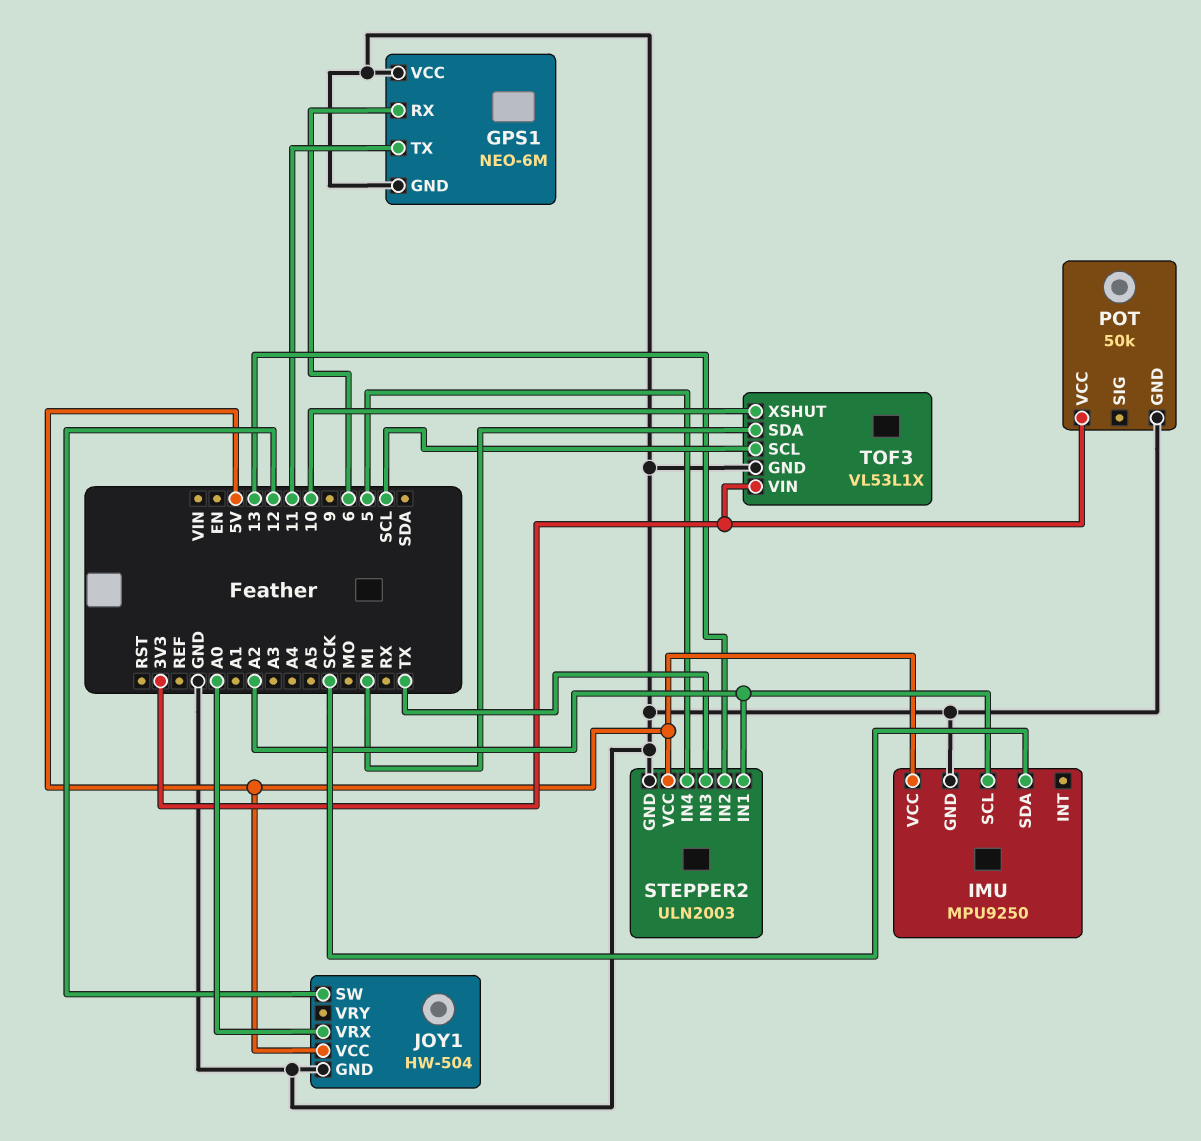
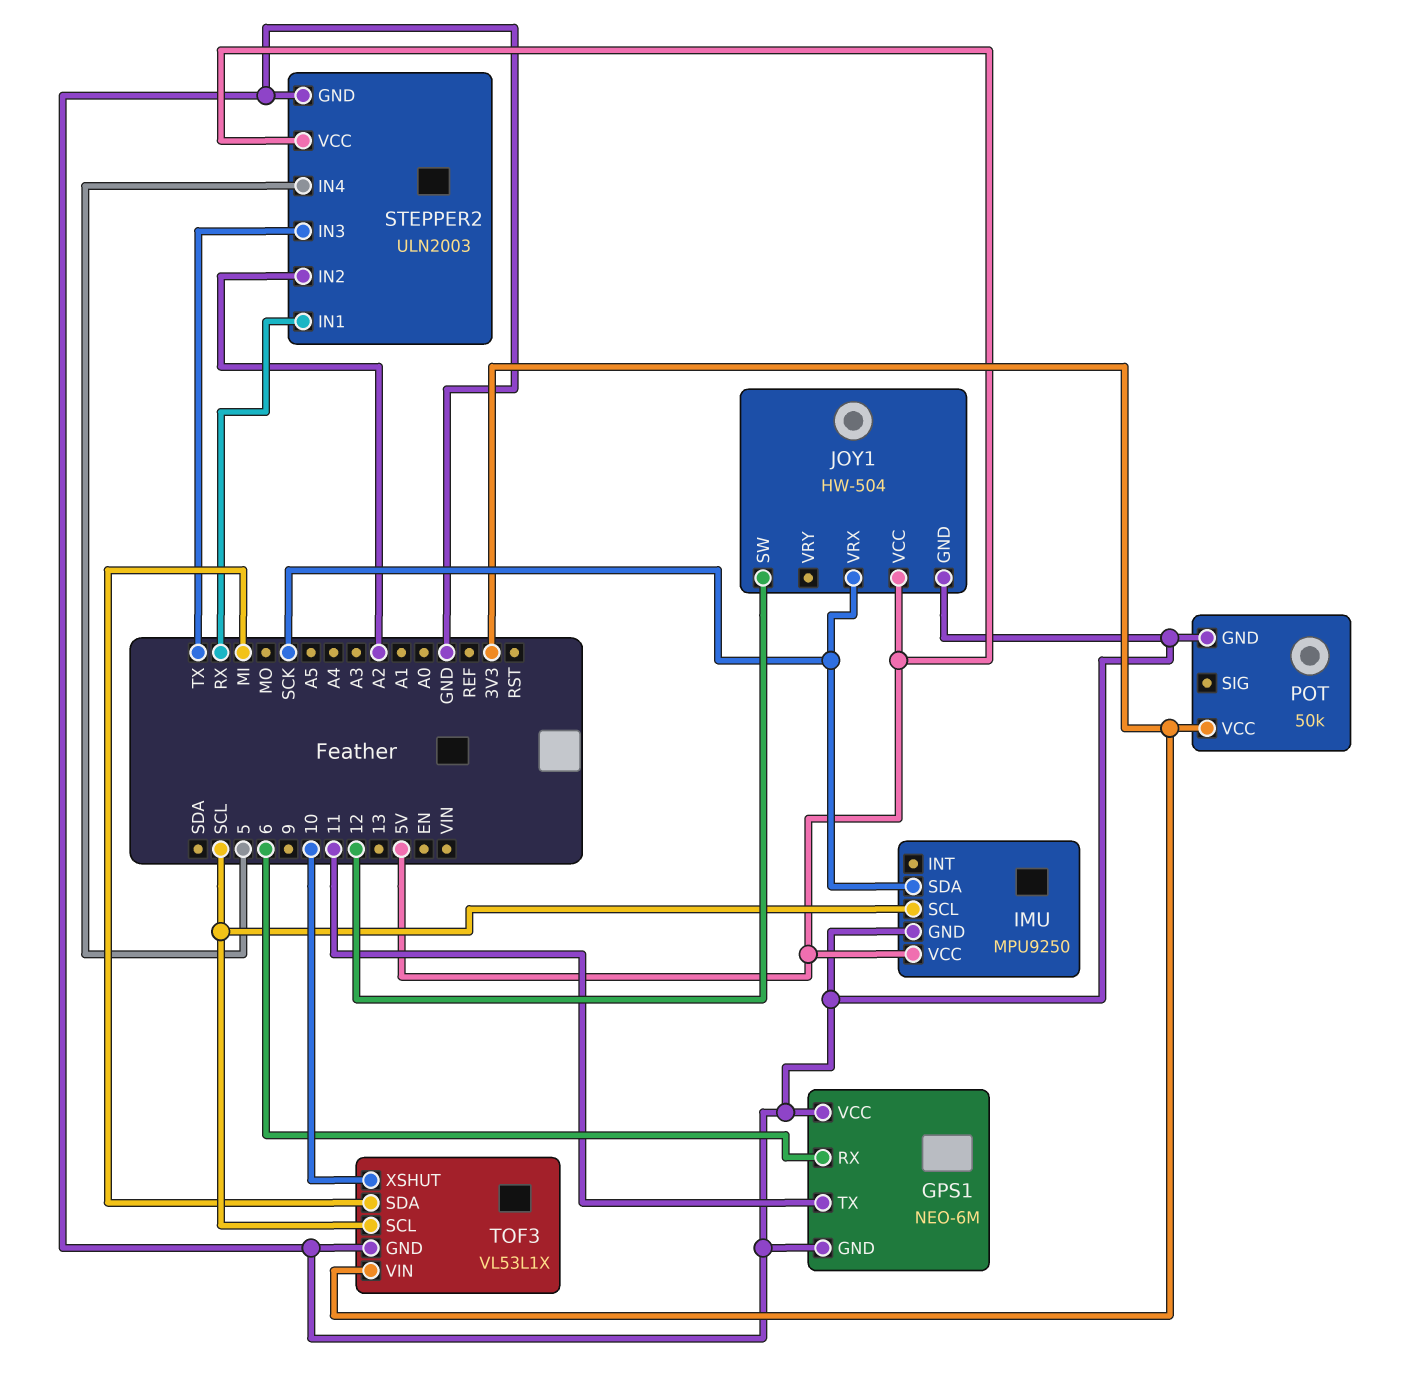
IMU pin SCL: A2 -> SCL
JOY1 pin VRX: A0 -> SCK
STEPPER2 pin IN1: A2 -> RX
STEPPER2 pin IN2: 13 -> A2

